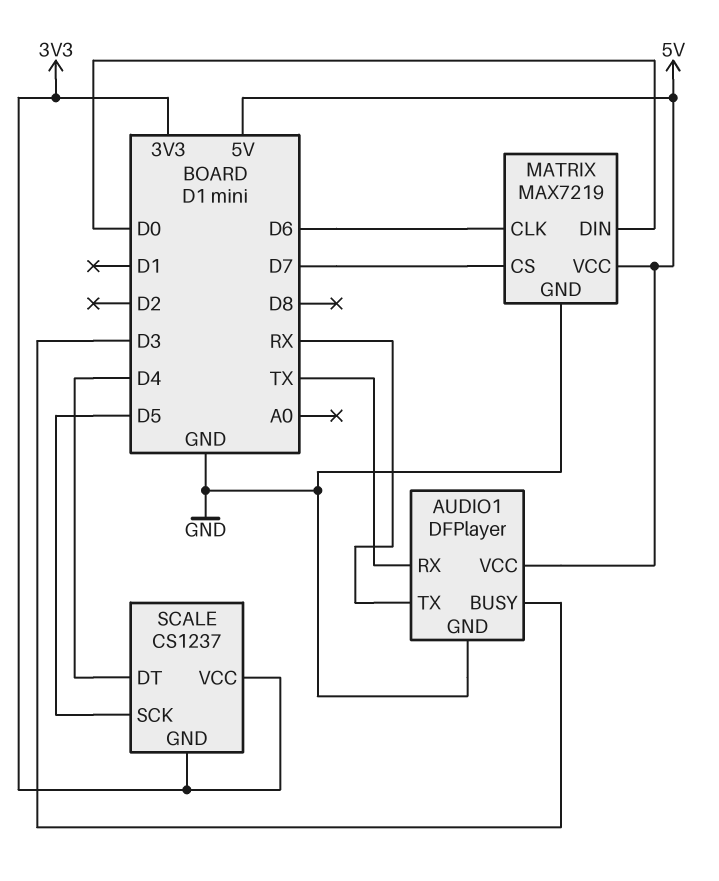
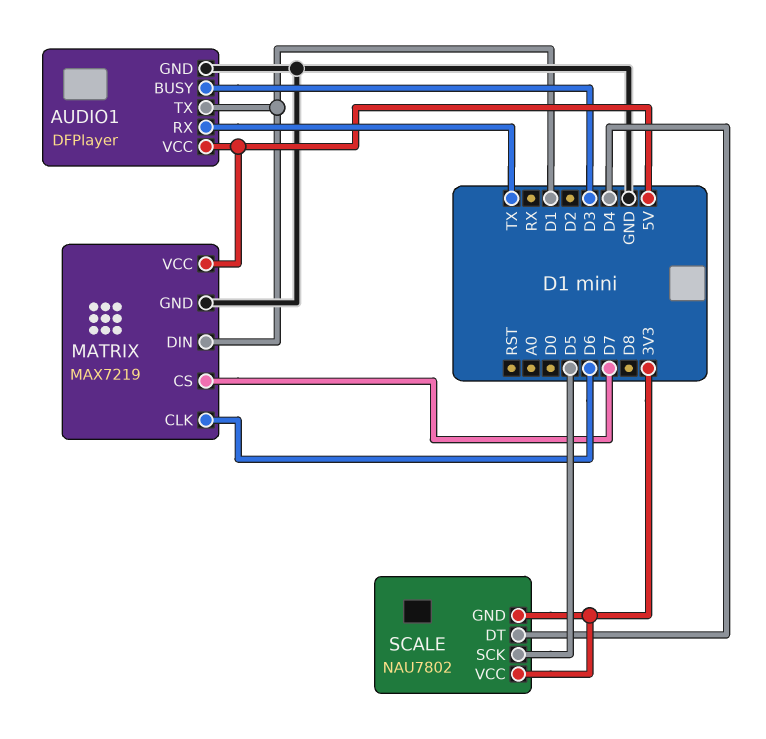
AUDIO1 pin TX: RX -> D1
MATRIX pin DIN: D0 -> D1
SCALE: CS1237 -> NAU7802

